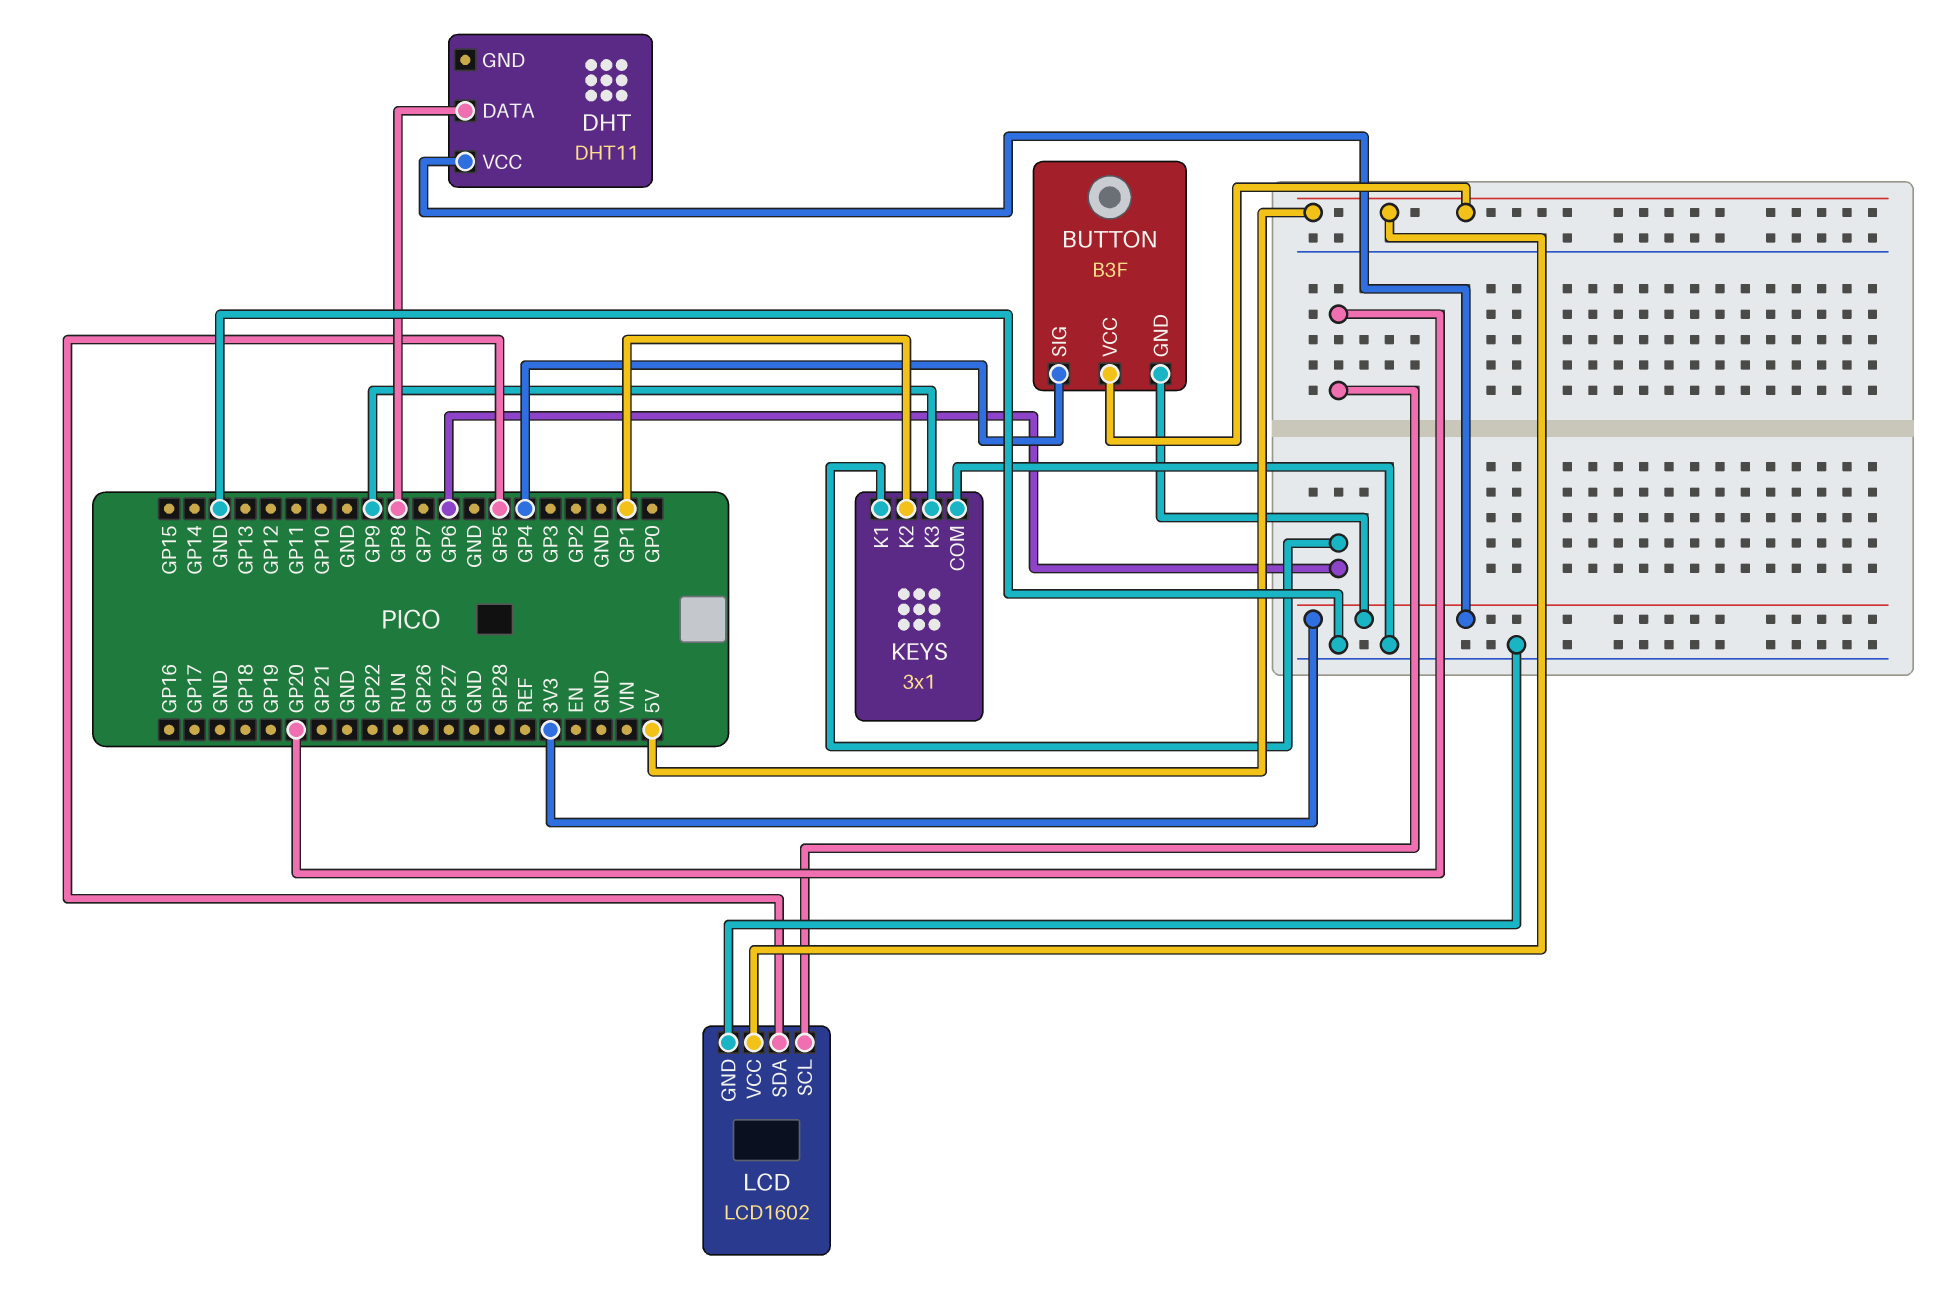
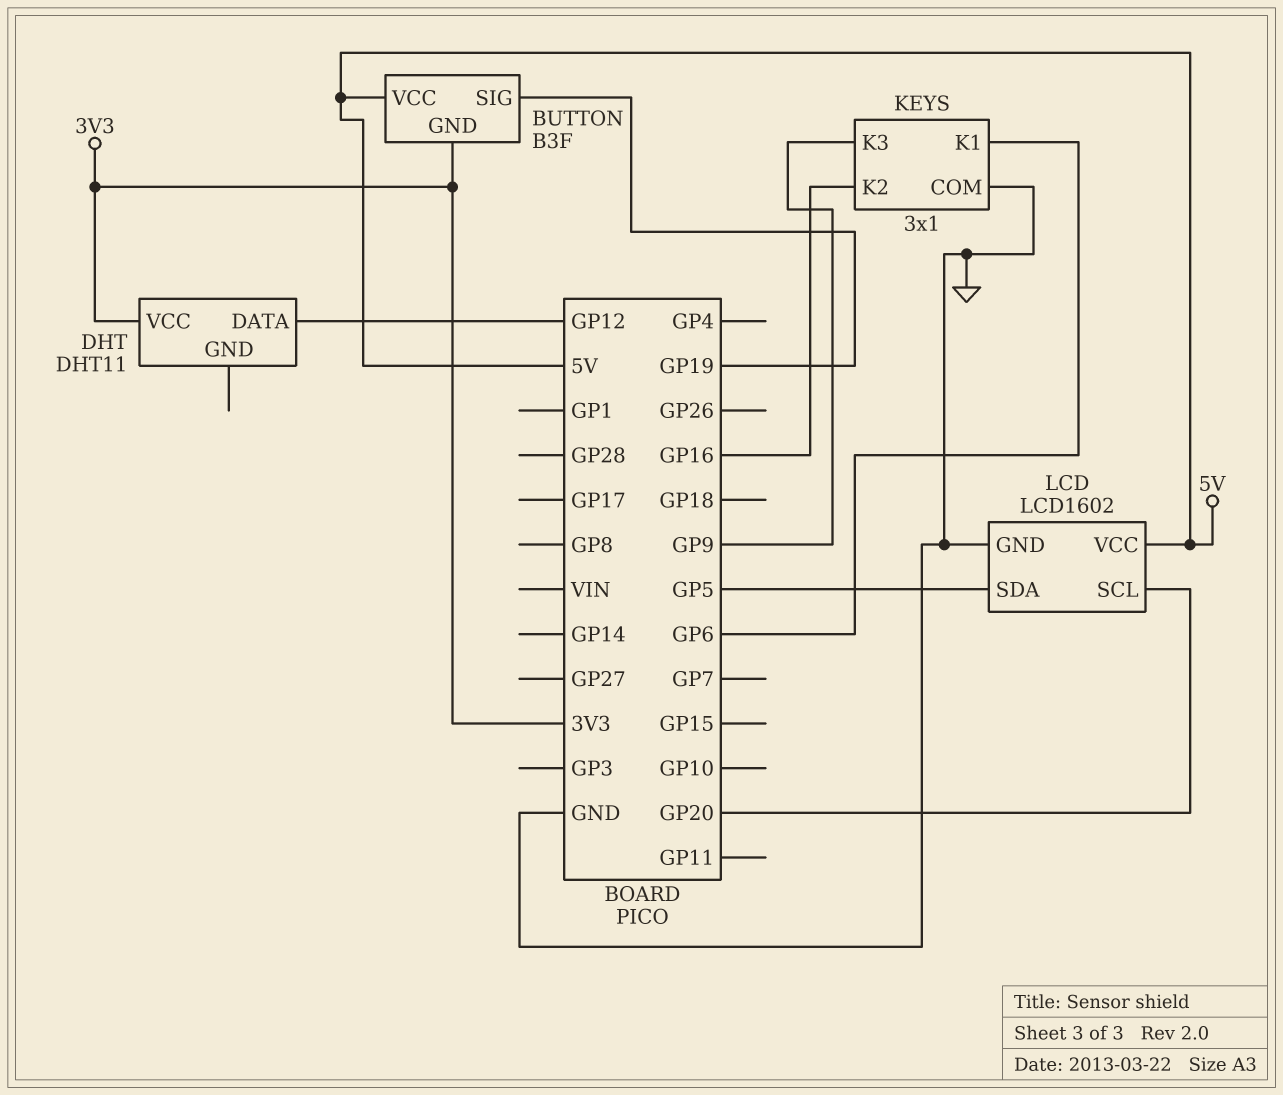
BUTTON pin SIG: GP4 -> GP19
DHT pin DATA: GP8 -> GP12
KEYS pin K2: GP1 -> GP16

